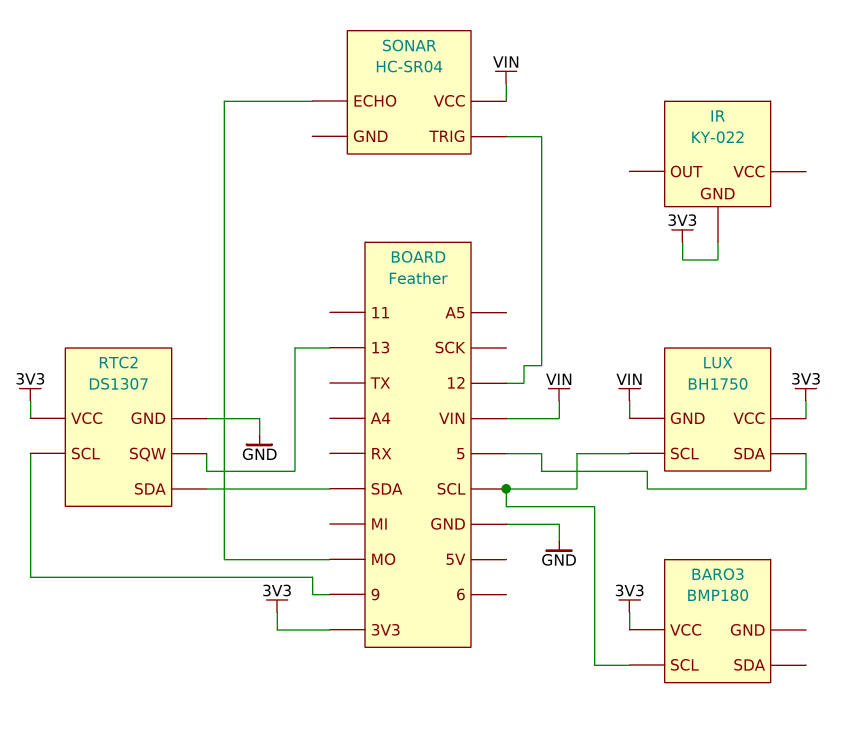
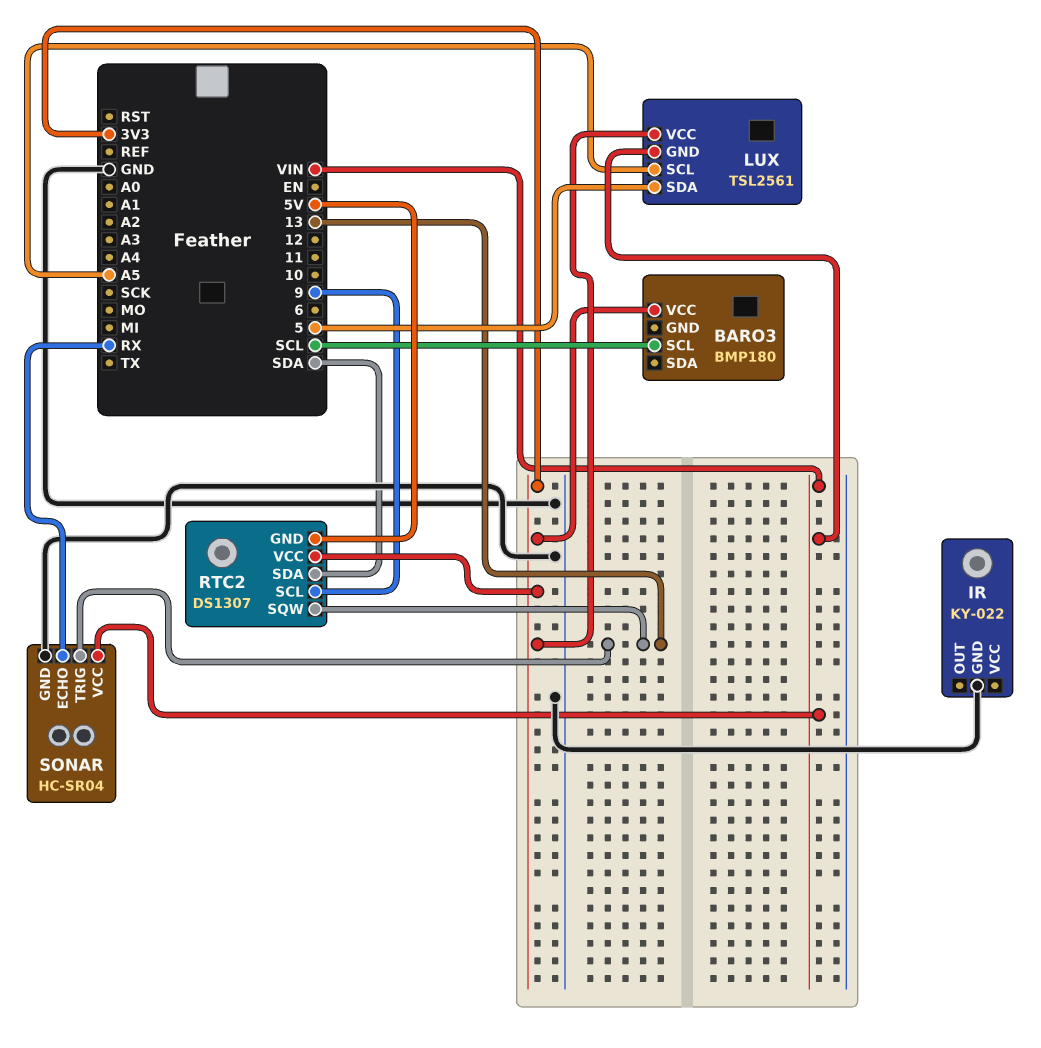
IR pin GND: 3V3 -> GND
LUX: BH1750 -> TSL2561
LUX pin SCL: SCL -> A5
RTC2 pin GND: GND -> 5V
SONAR pin ECHO: MO -> RX
SONAR pin GND: none -> GND
SONAR pin TRIG: 12 -> 13

